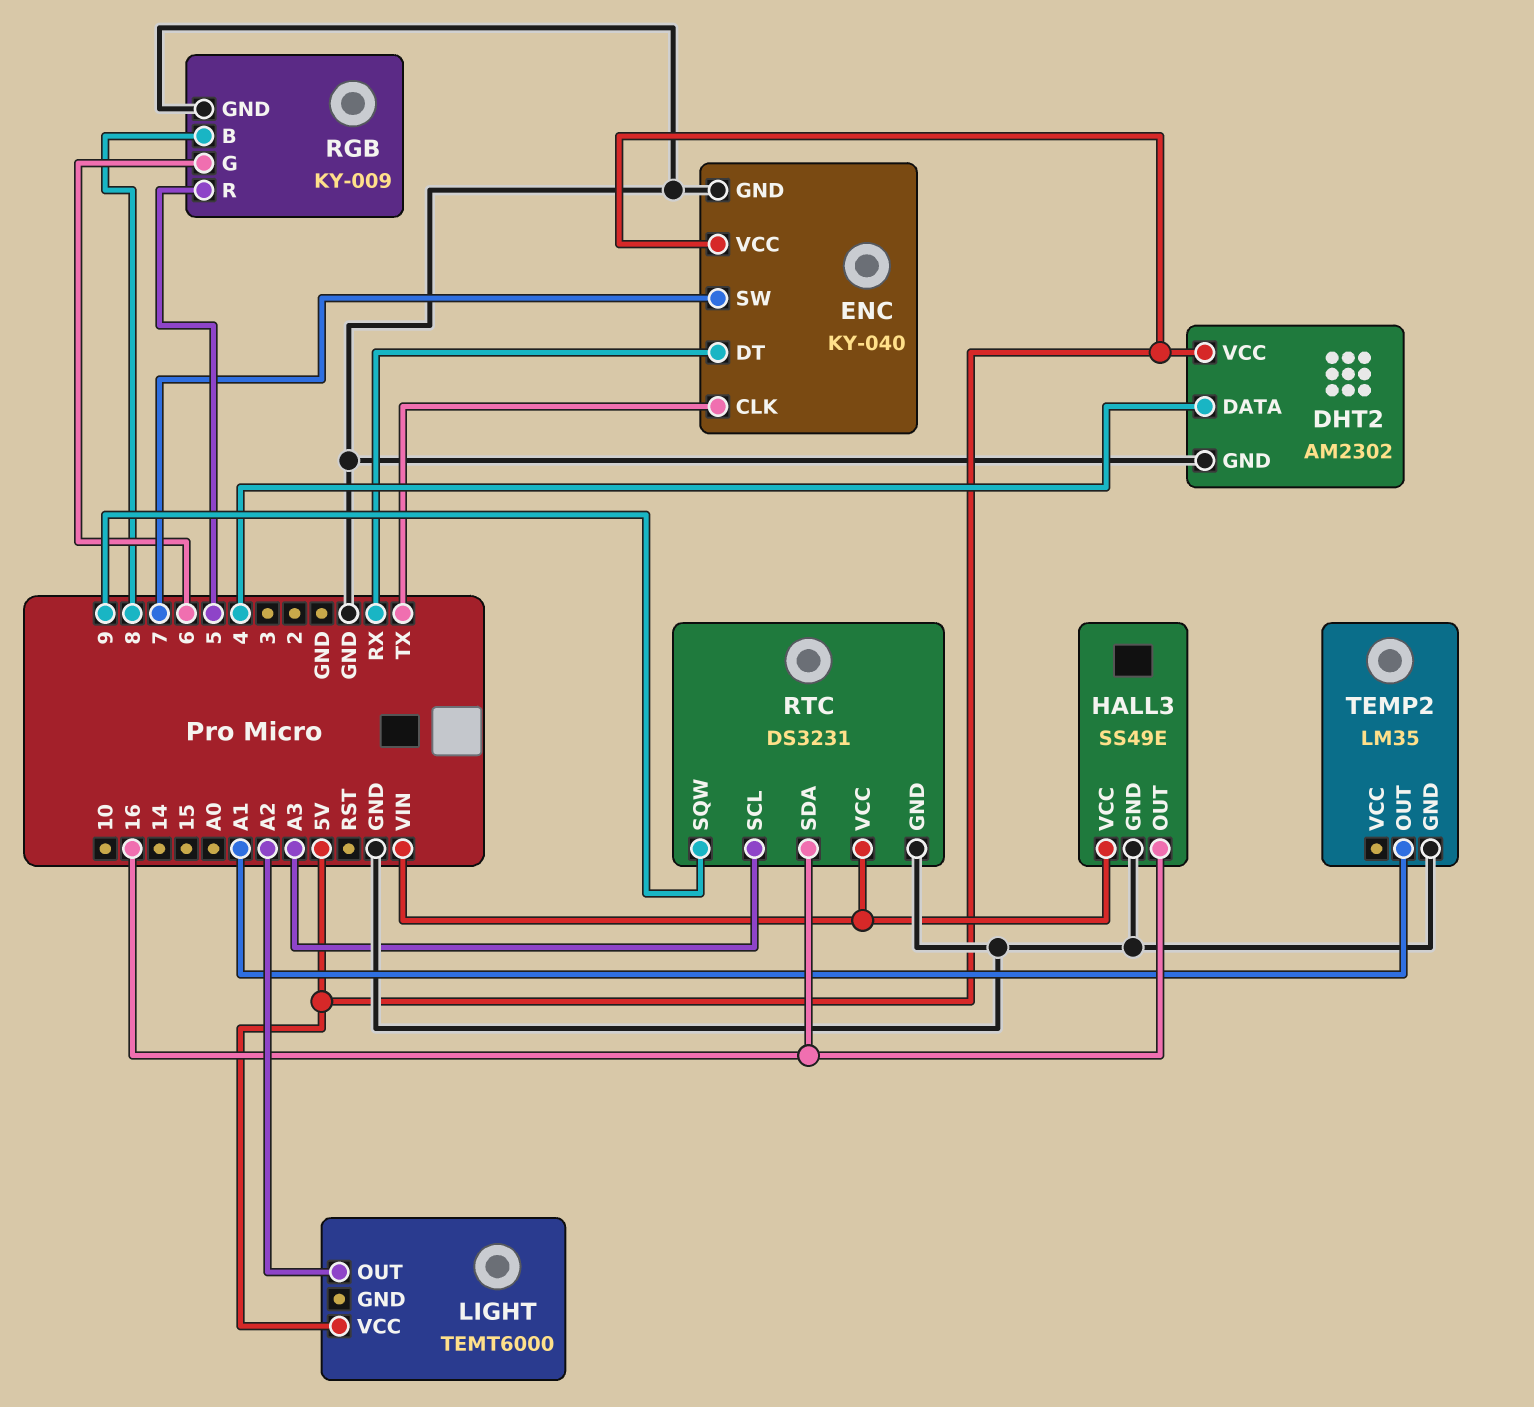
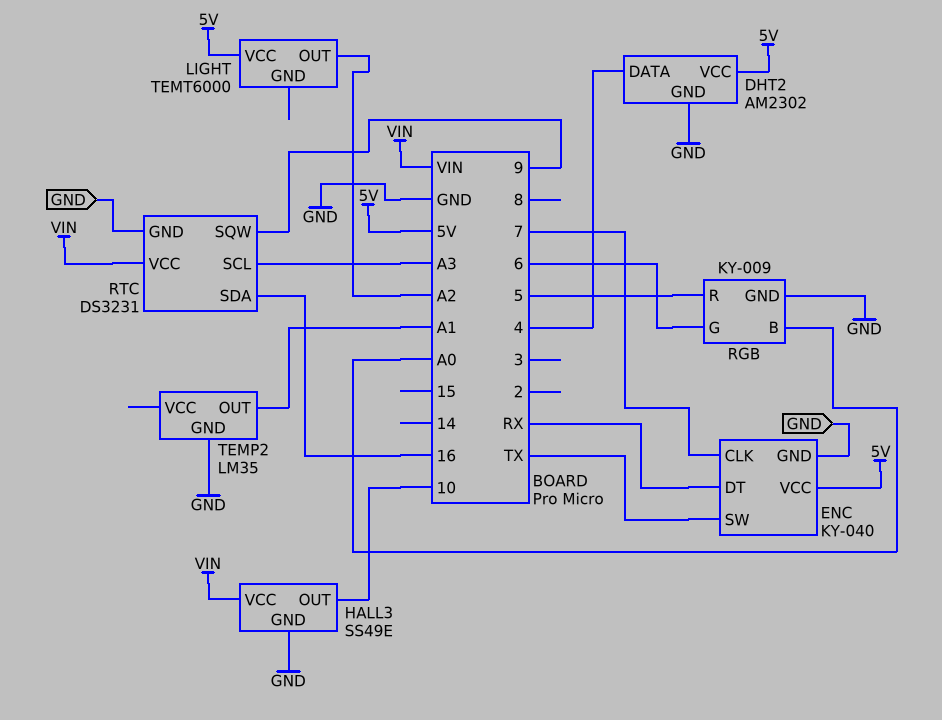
ENC pin CLK: TX -> 7
ENC pin SW: 7 -> TX
HALL3 pin OUT: 16 -> 10
RGB pin B: 8 -> A0

